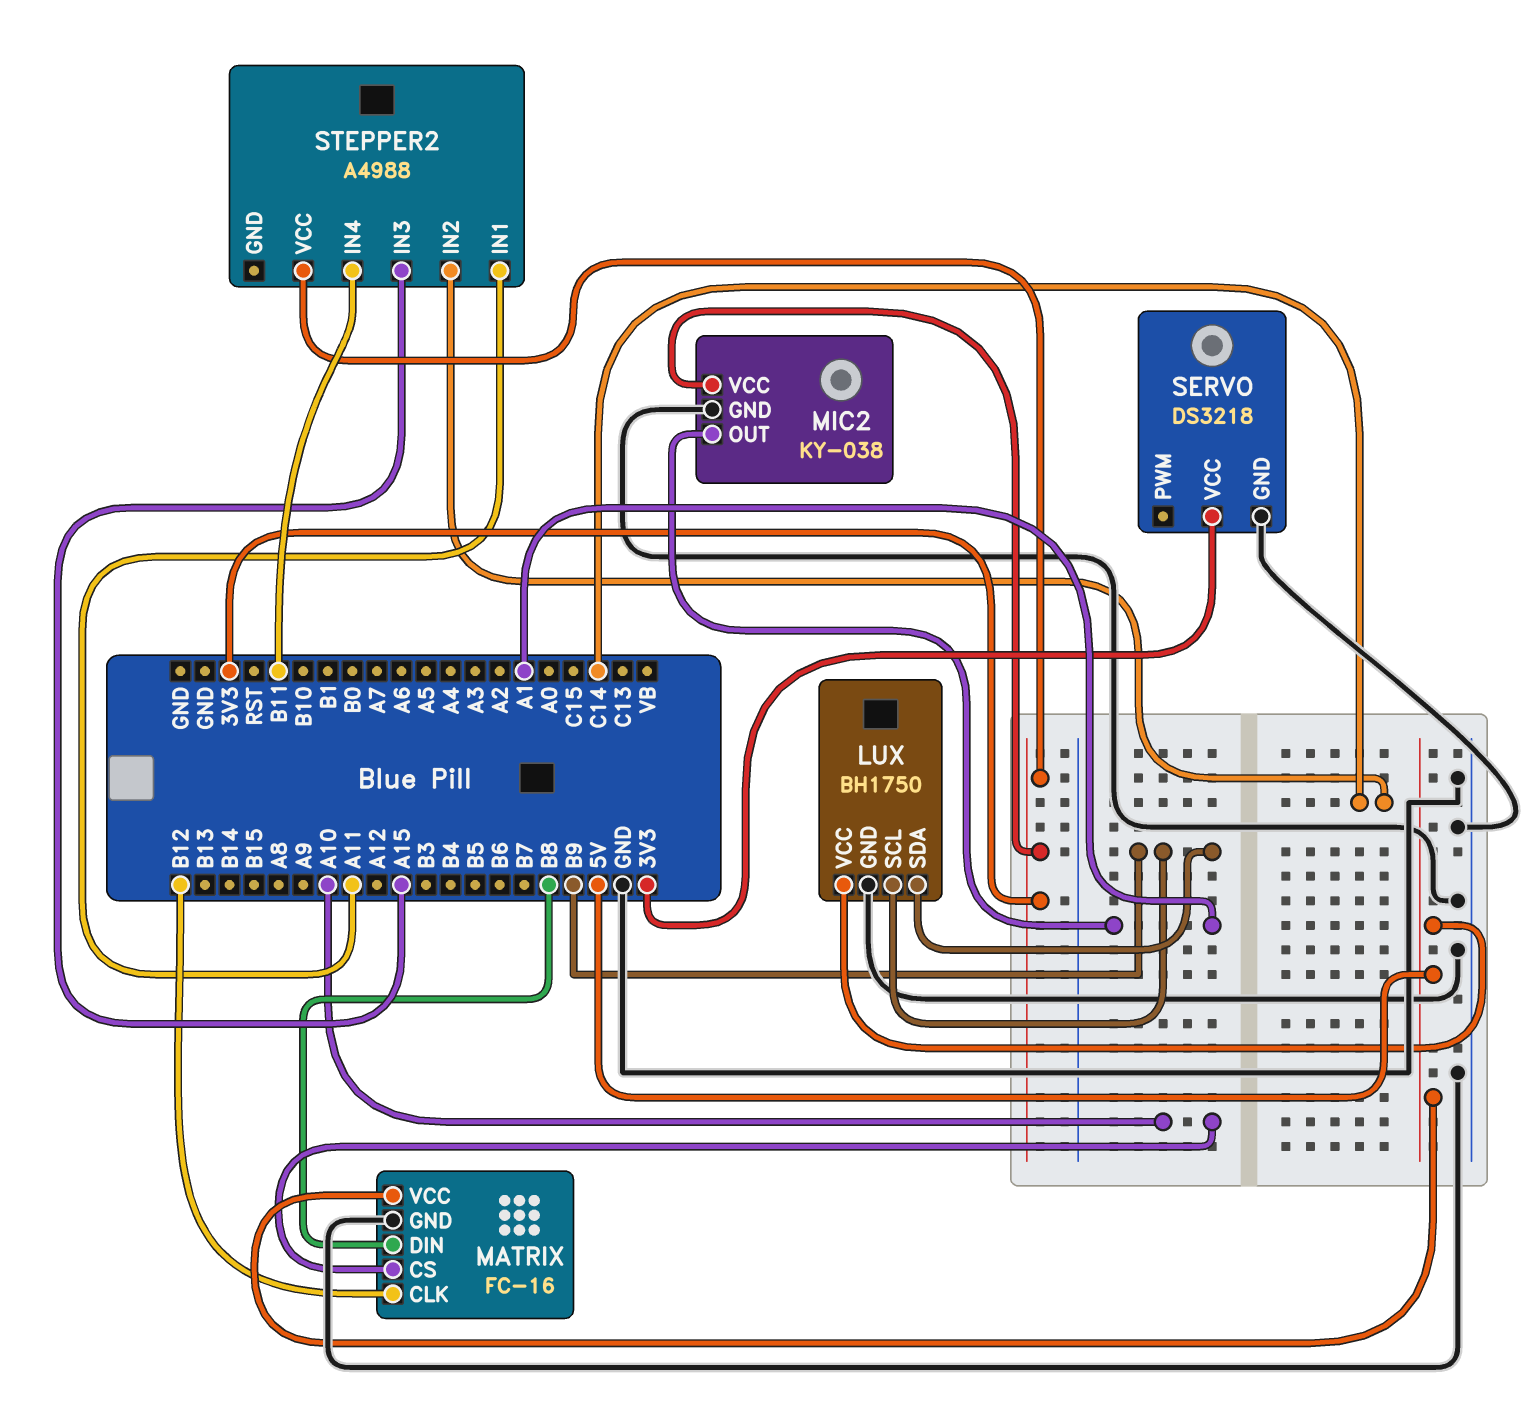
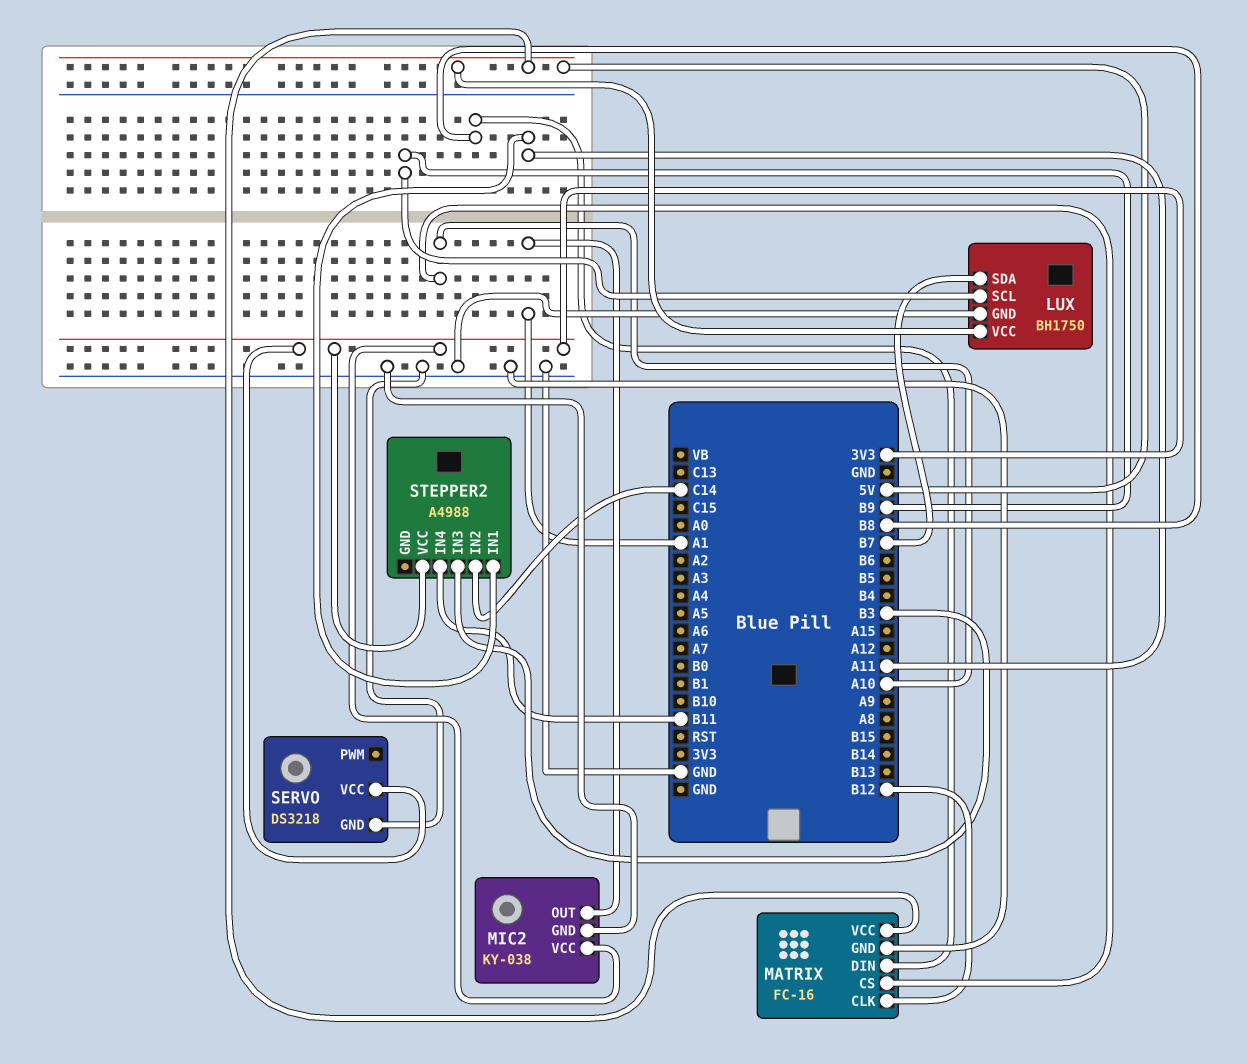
LUX pin SDA: B9 -> B7
STEPPER2 pin IN3: A15 -> B3

